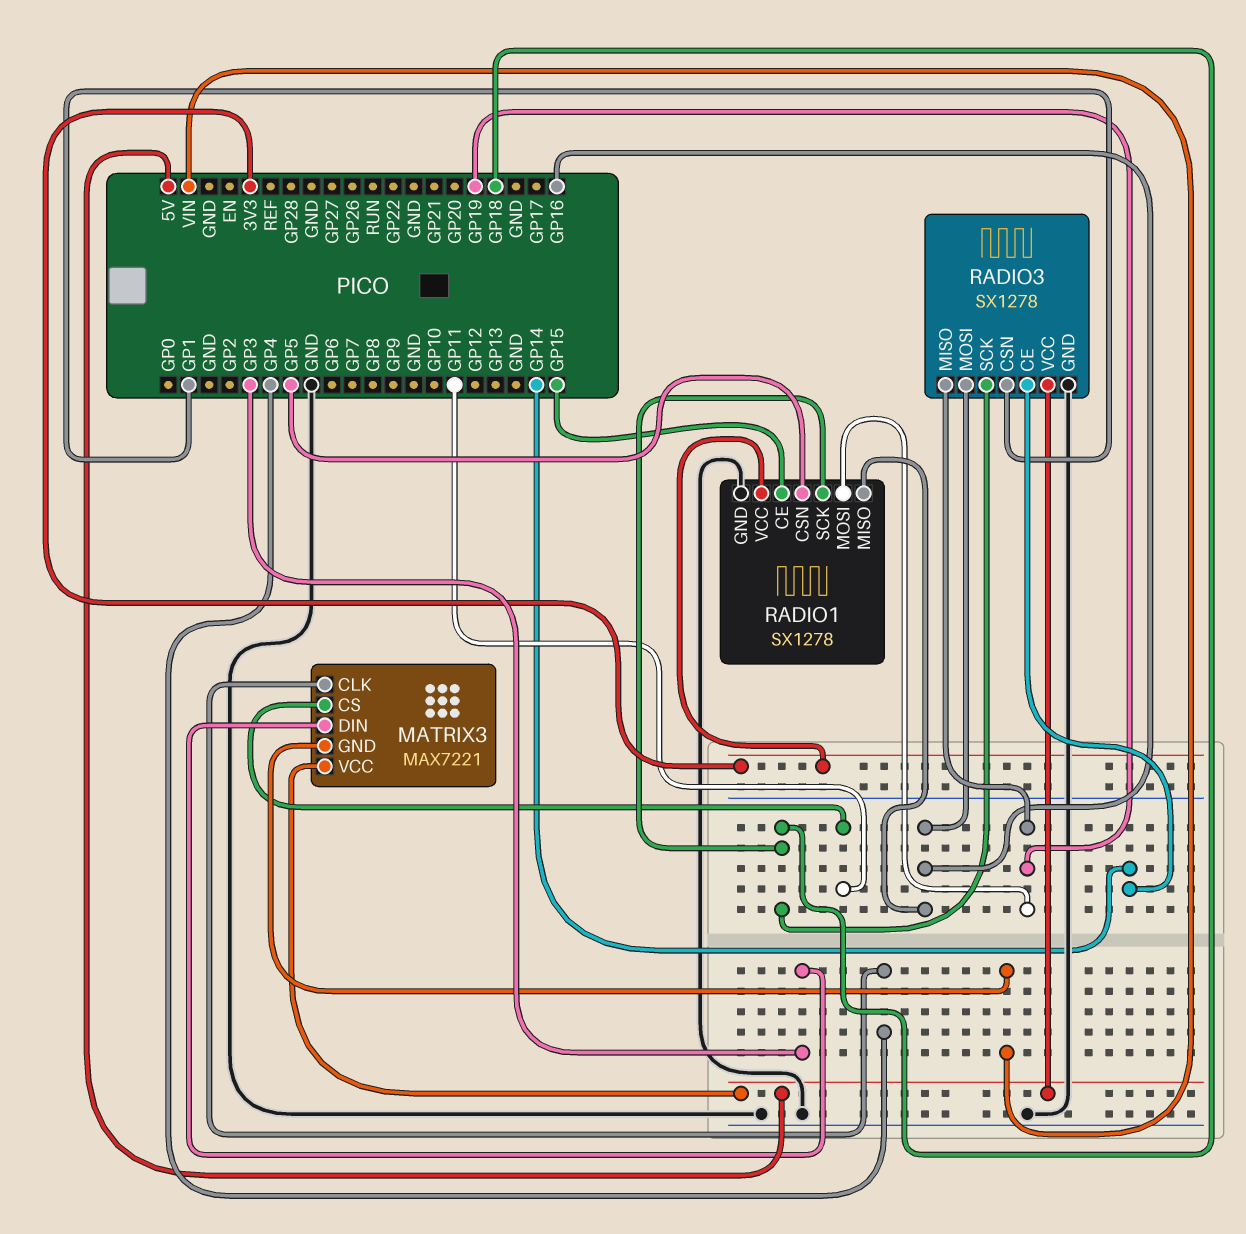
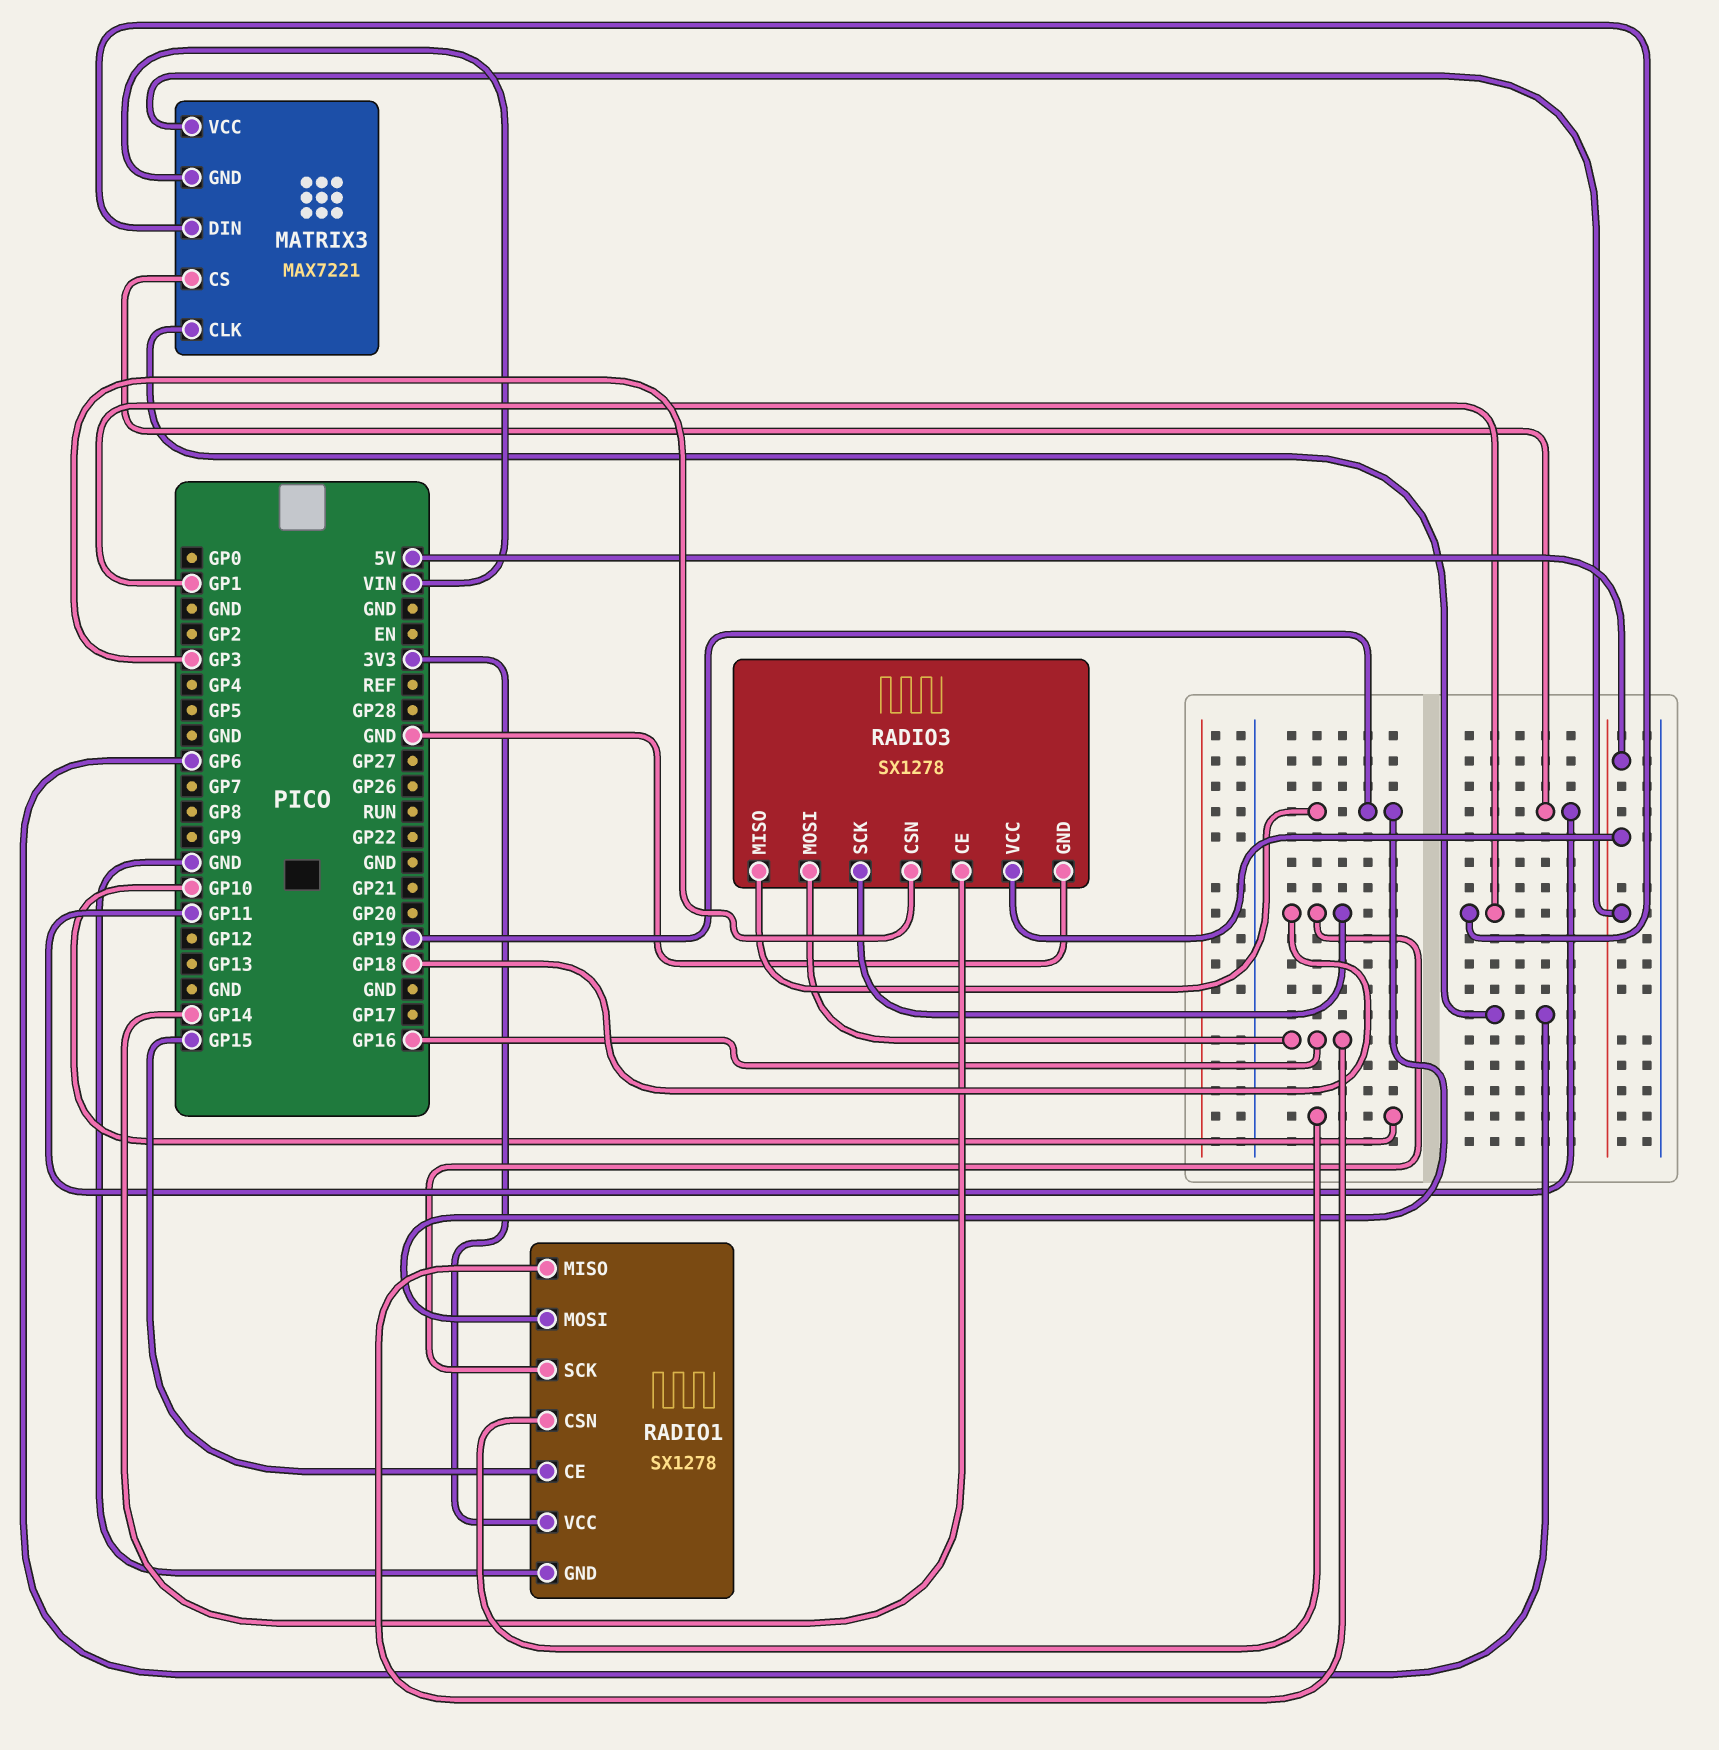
MATRIX3 pin CLK: GP4 -> GP6
MATRIX3 pin DIN: GP3 -> GP1
RADIO1 pin CSN: GP5 -> GP10
RADIO3 pin CSN: GP1 -> GP3

